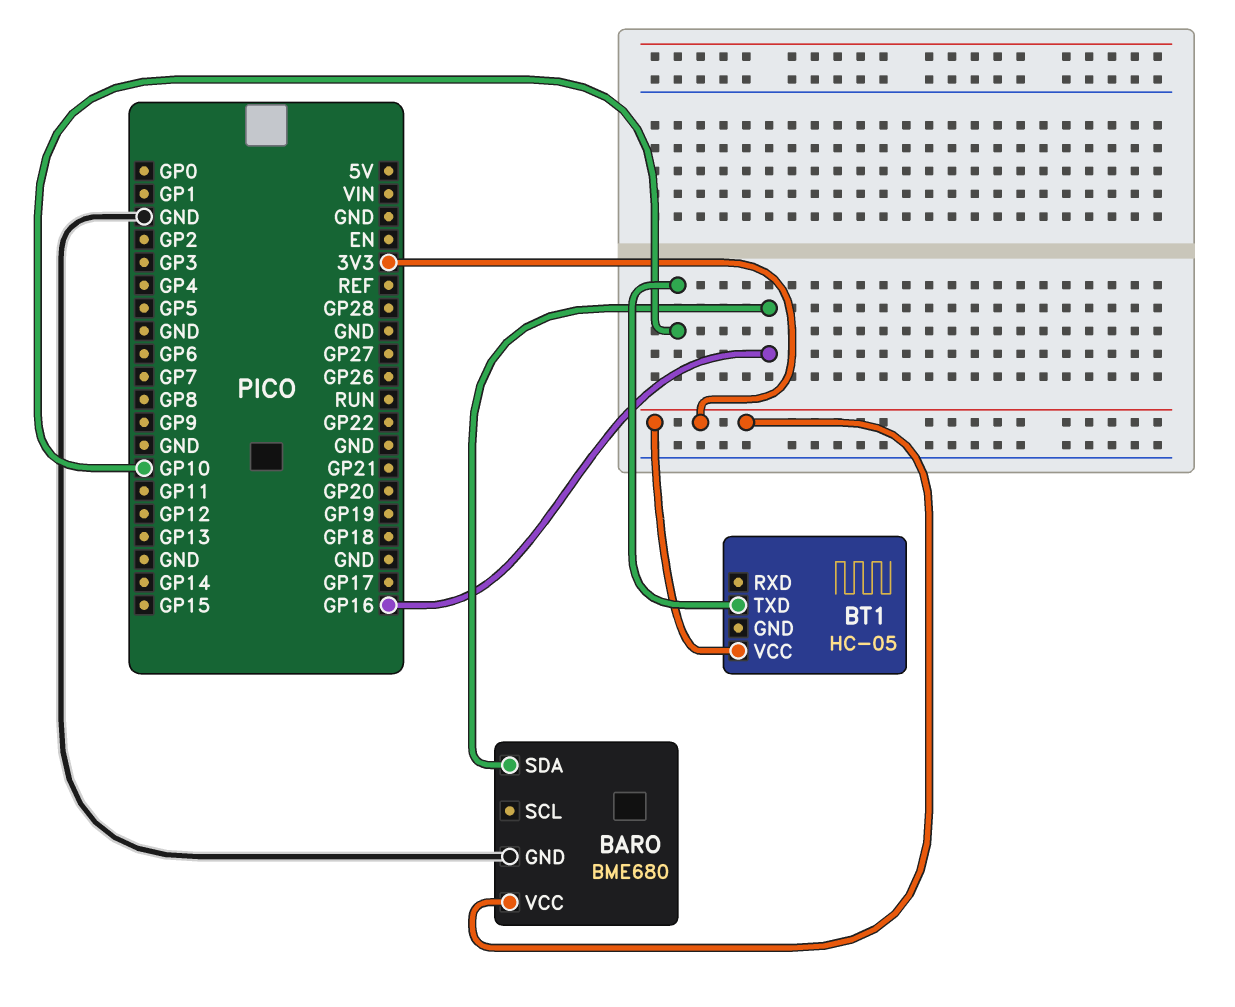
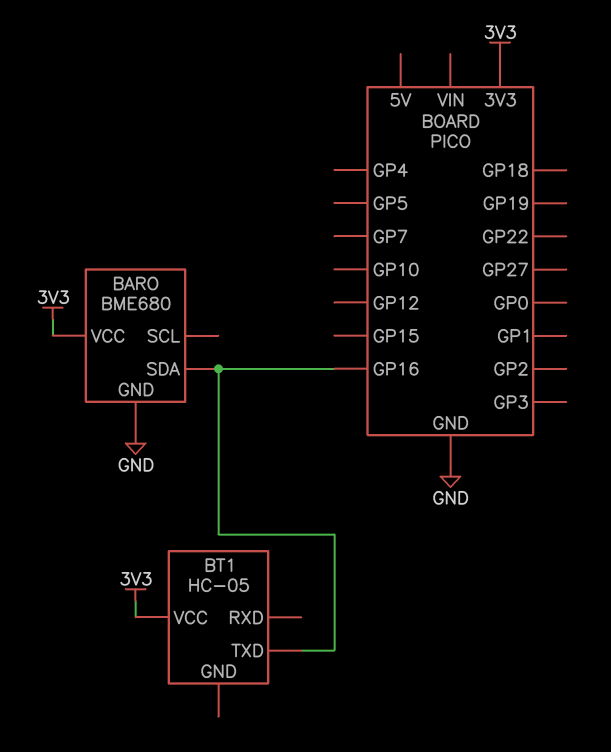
BT1 pin TXD: GP10 -> GP16

